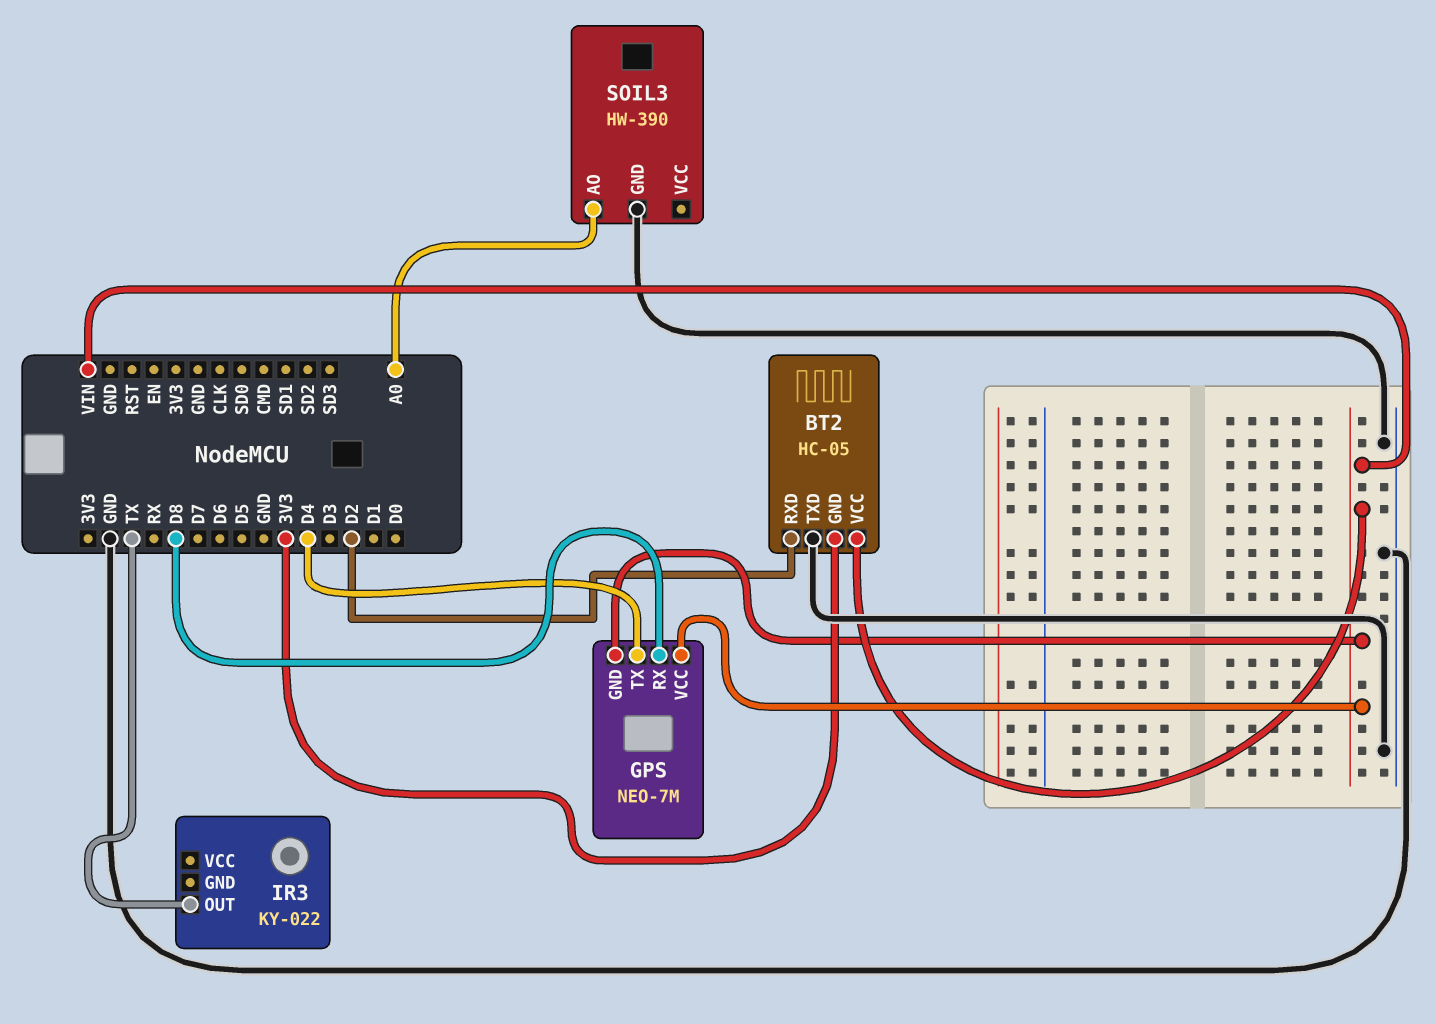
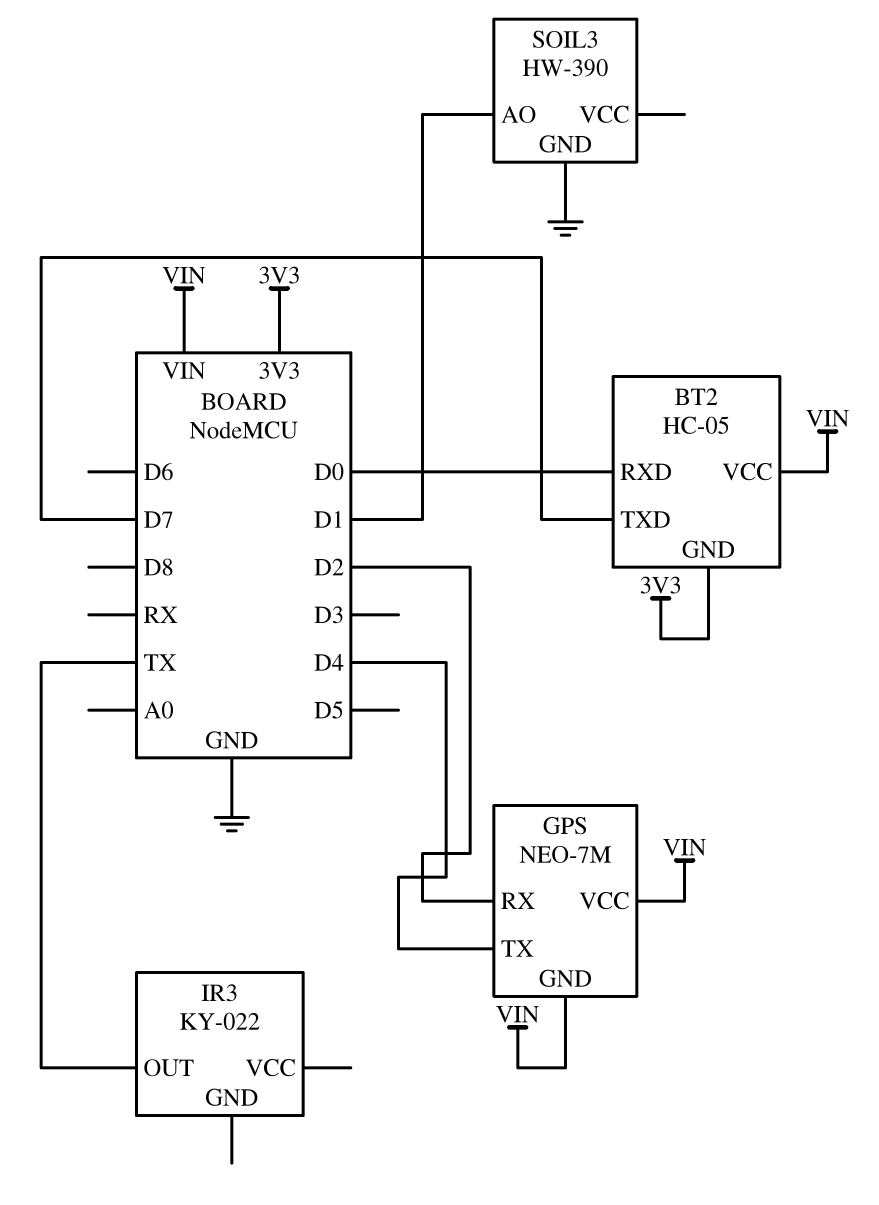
BT2 pin RXD: D2 -> D0
BT2 pin TXD: GND -> D7
GPS pin RX: D8 -> D2
SOIL3 pin AO: A0 -> D1

